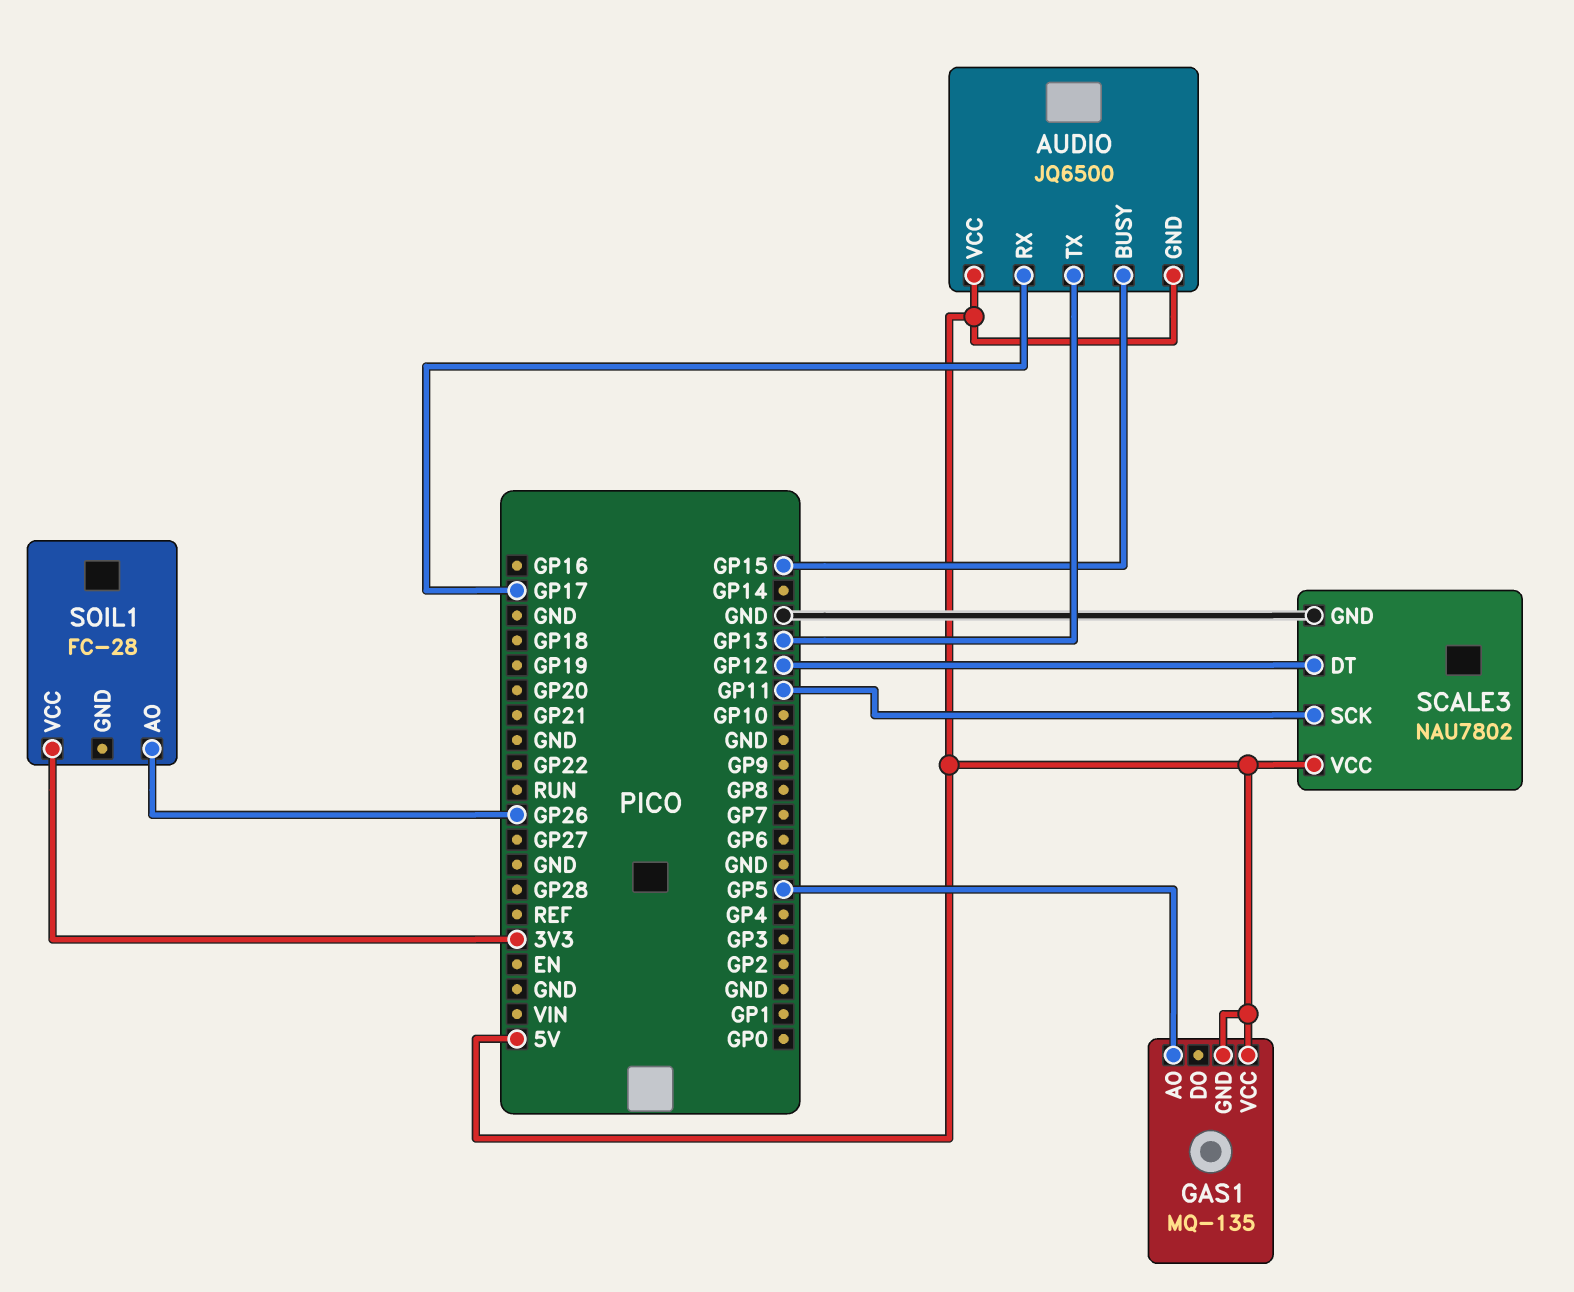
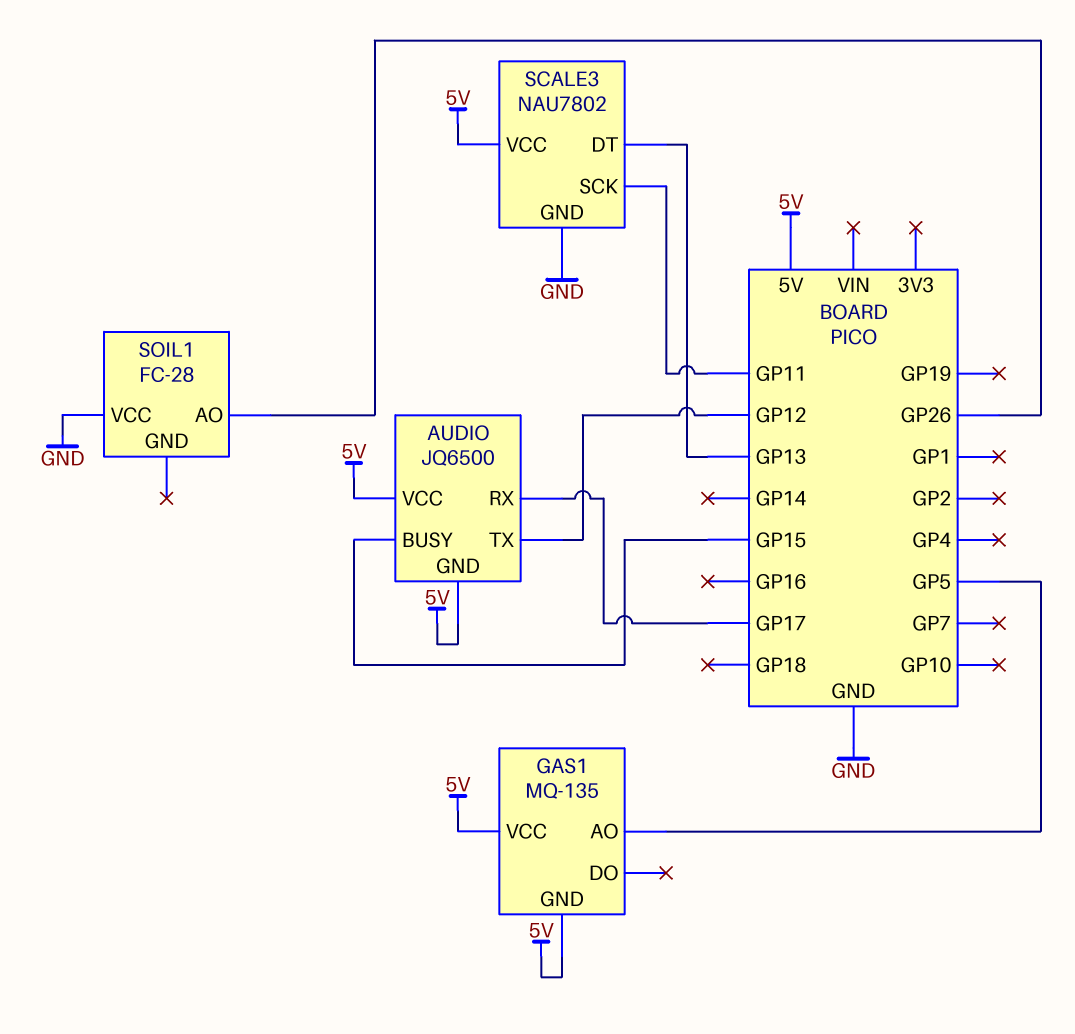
AUDIO pin TX: GP13 -> GP12
SCALE3 pin DT: GP12 -> GP13
SOIL1 pin VCC: 3V3 -> GND

